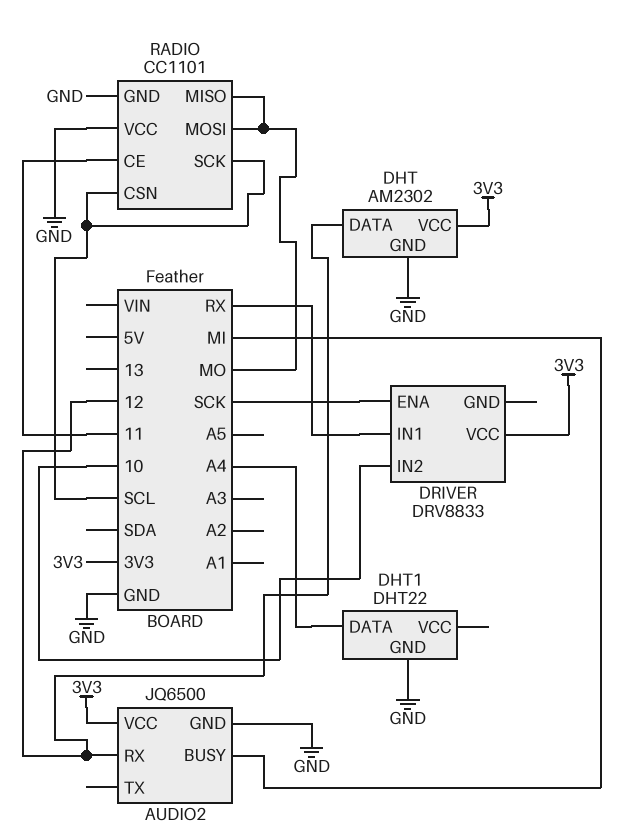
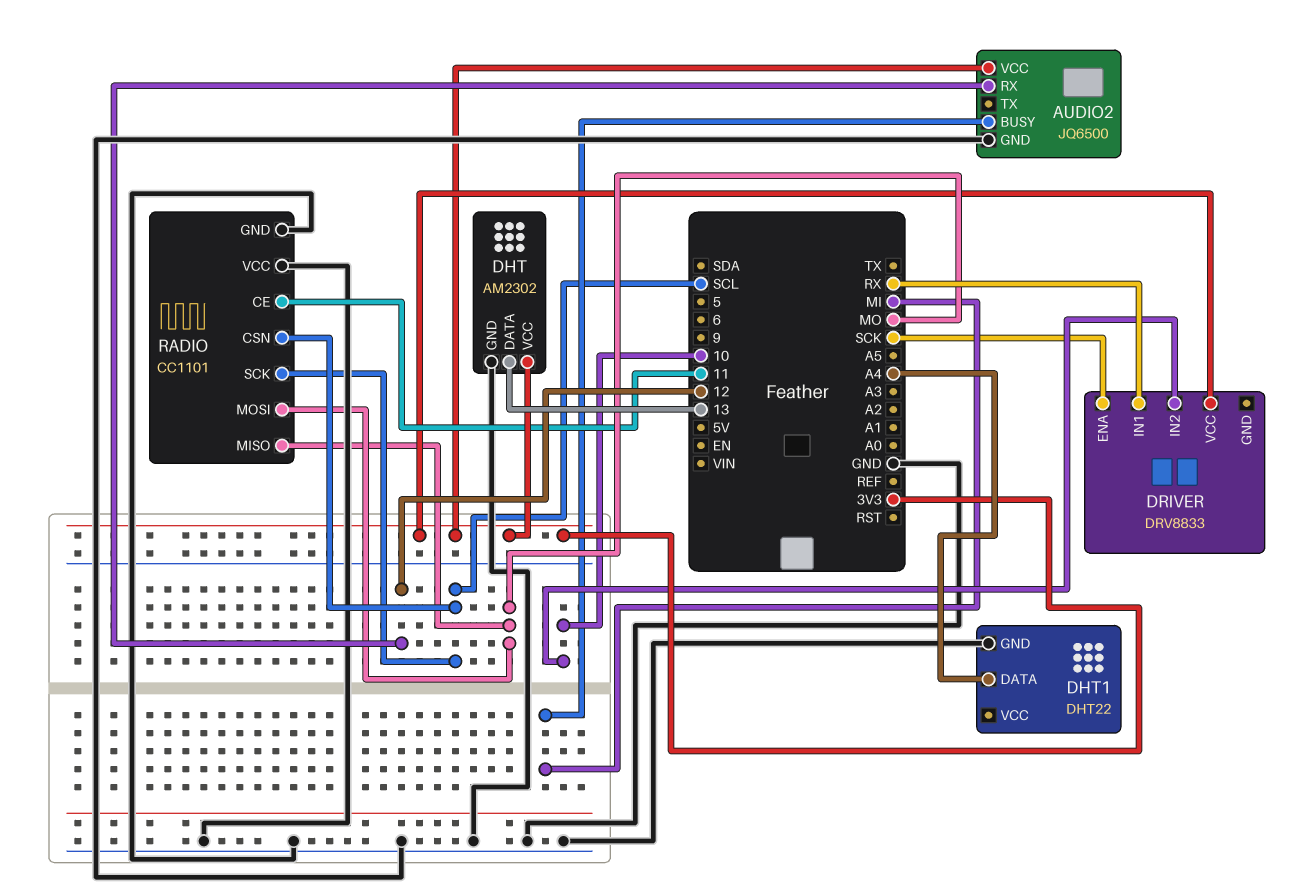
DHT pin DATA: 12 -> 13

